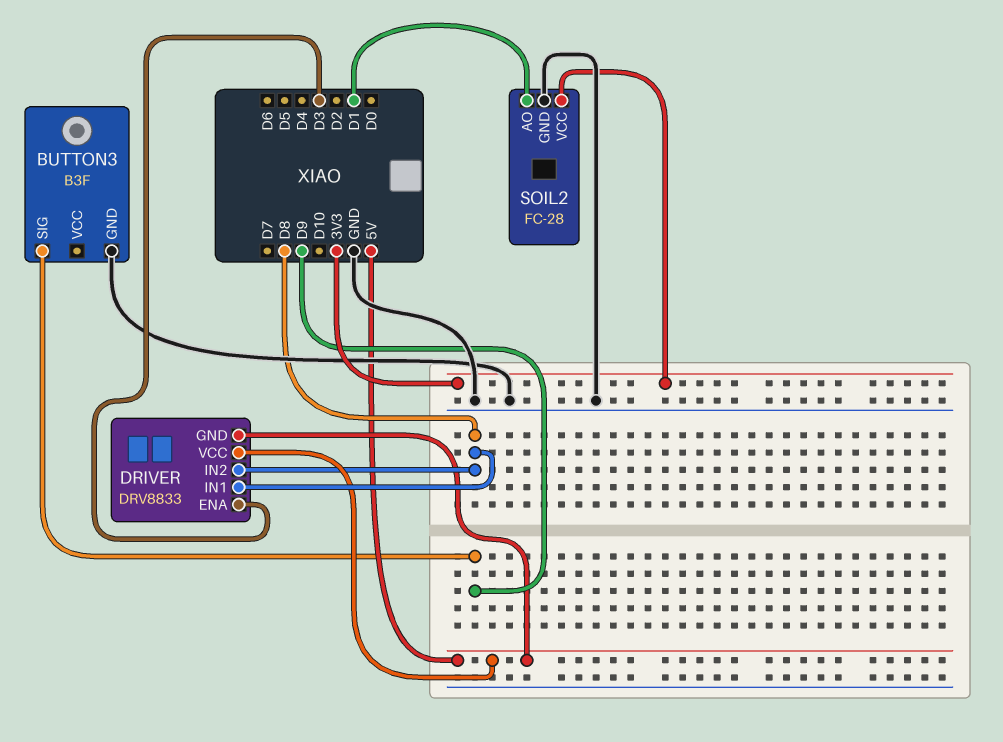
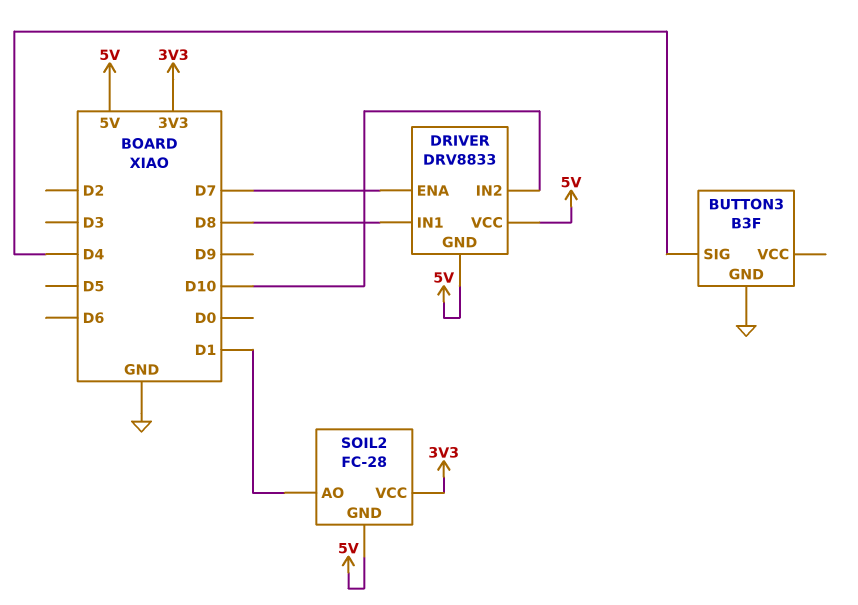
BUTTON3 pin SIG: D9 -> D4
DRIVER pin ENA: D3 -> D7
DRIVER pin IN2: D8 -> D10
SOIL2 pin GND: GND -> 5V

